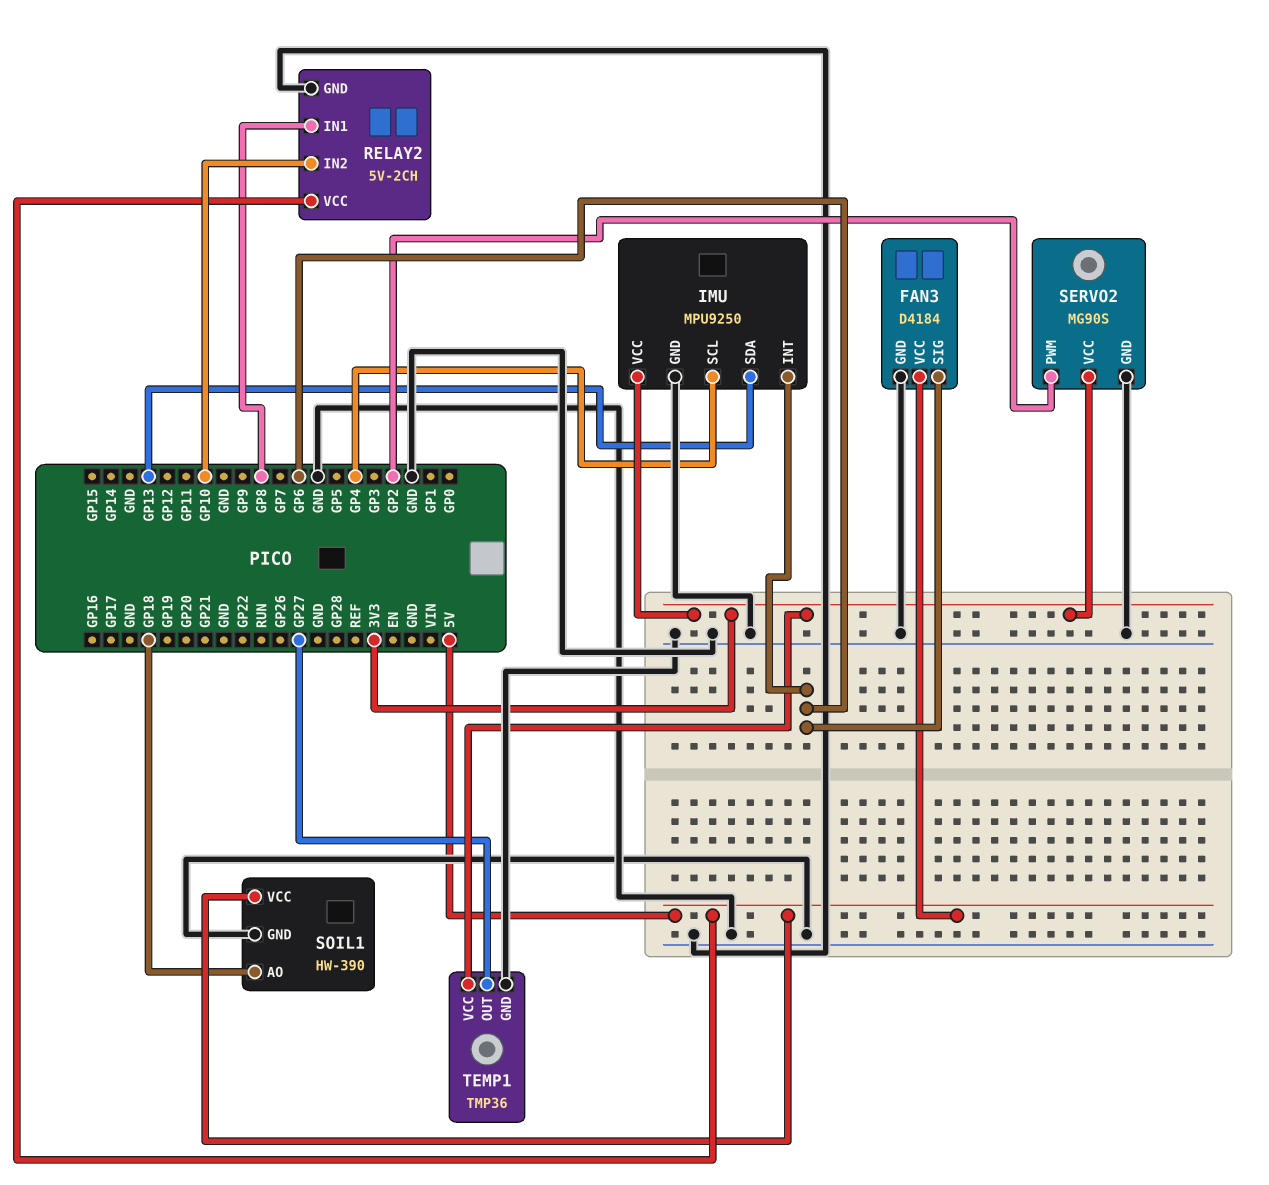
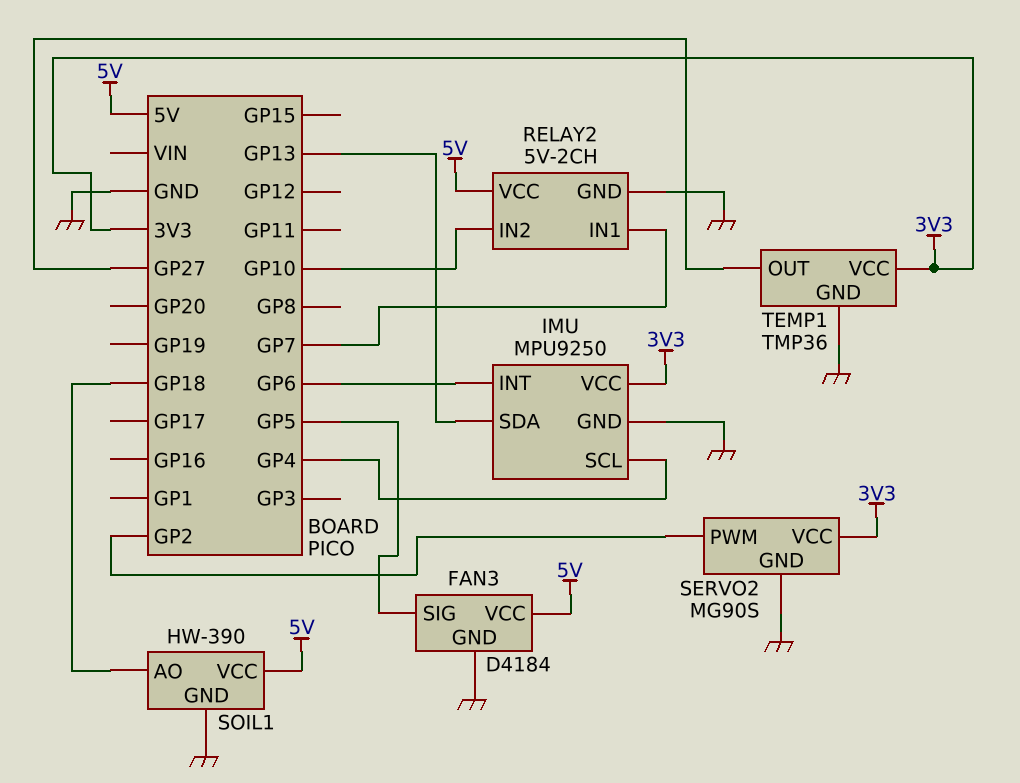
FAN3 pin SIG: GP6 -> GP5
RELAY2 pin IN1: GP8 -> GP7

